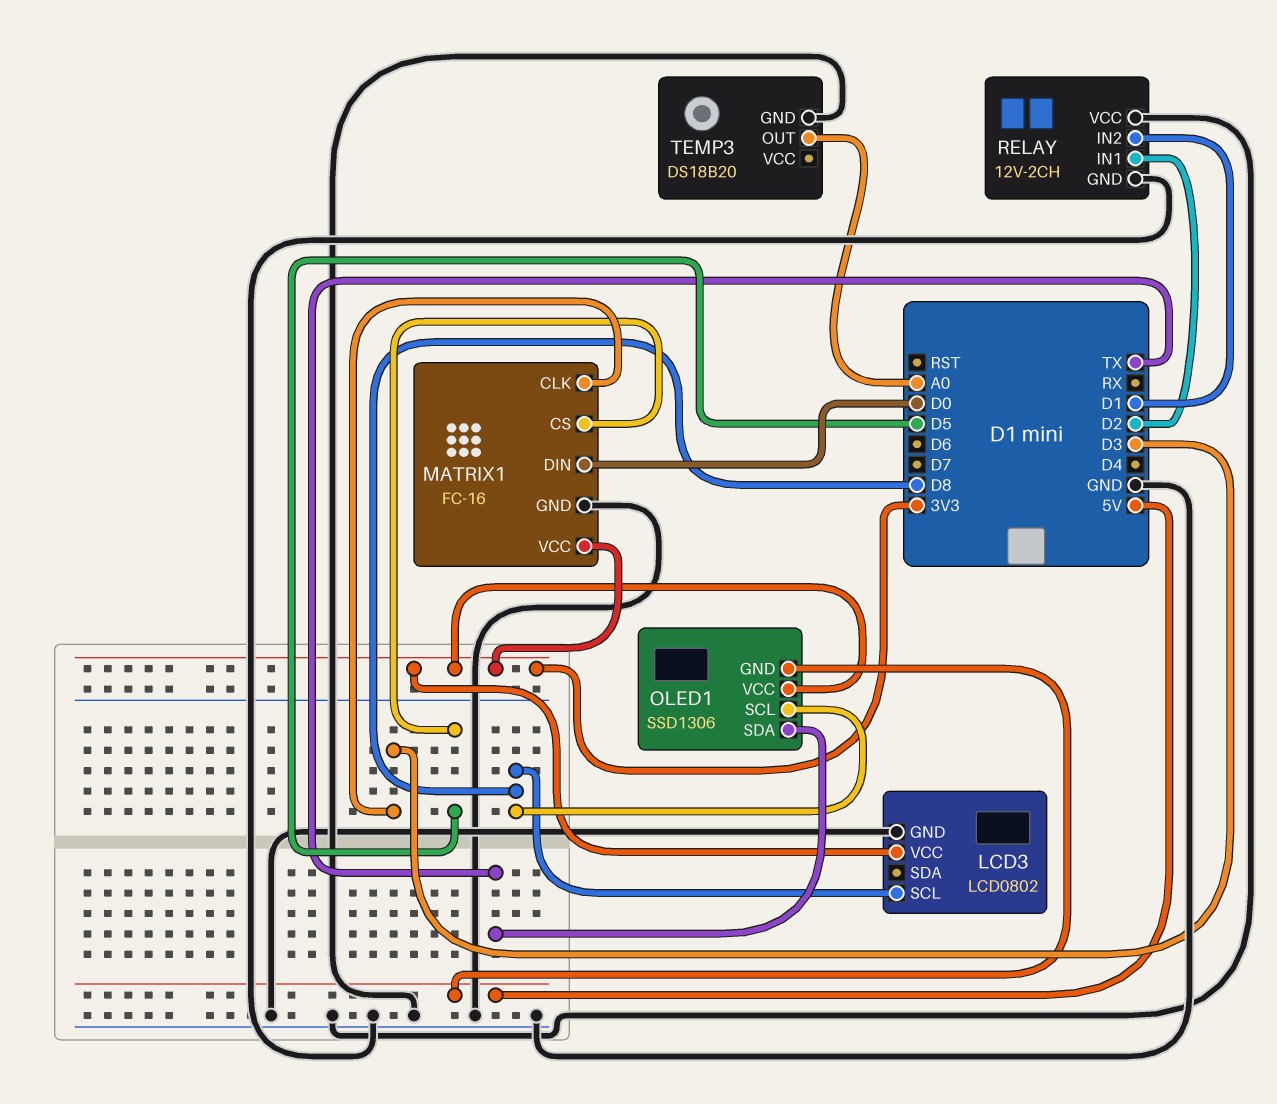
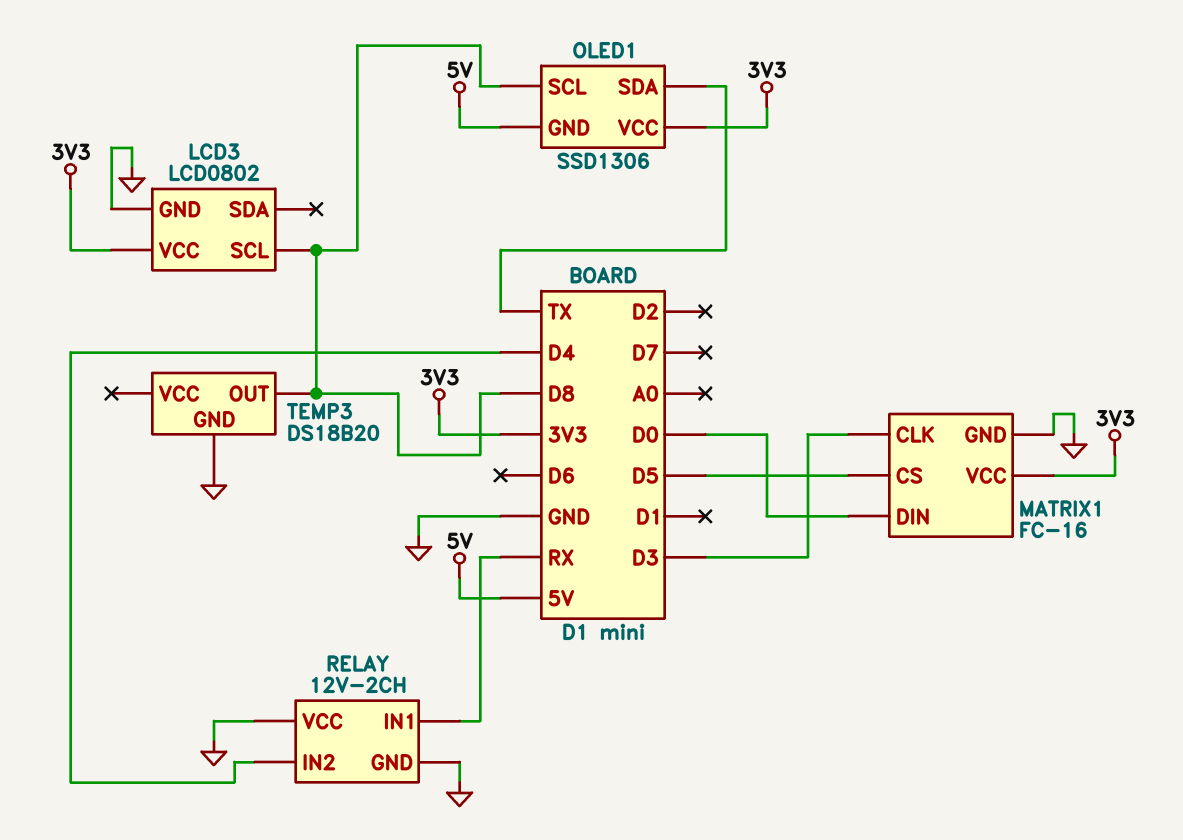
RELAY pin IN1: D2 -> RX
RELAY pin IN2: D1 -> D4
TEMP3 pin OUT: A0 -> D8

